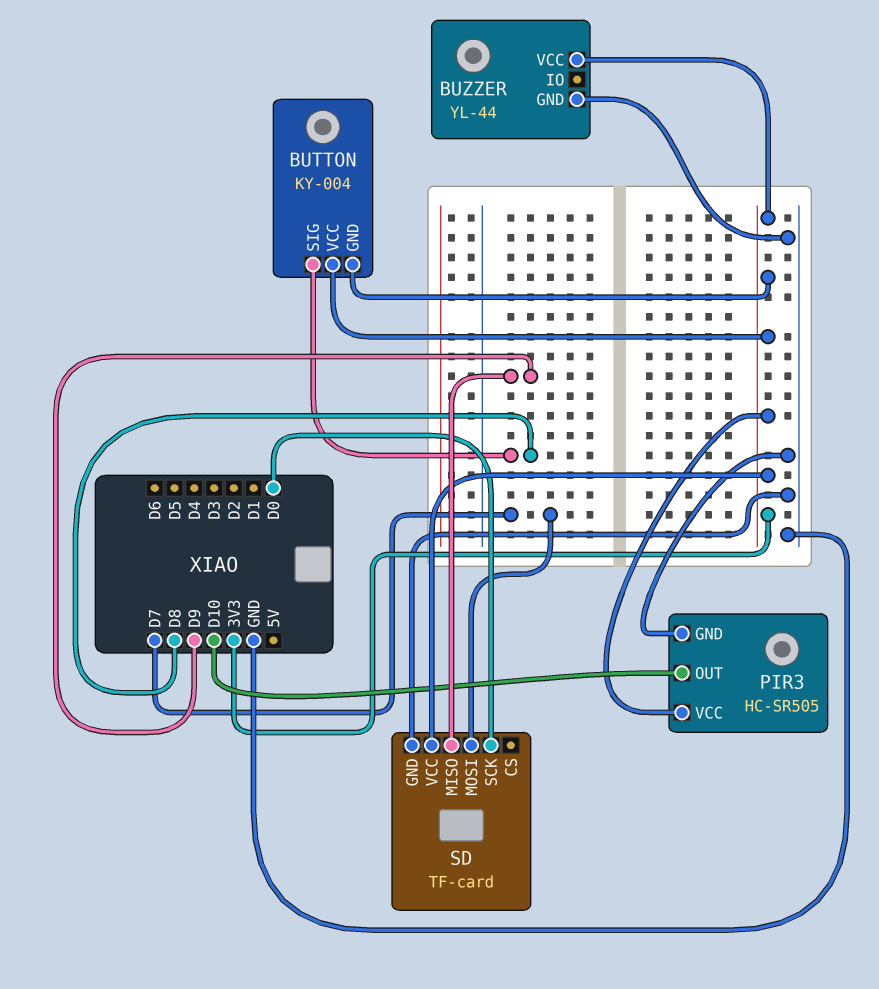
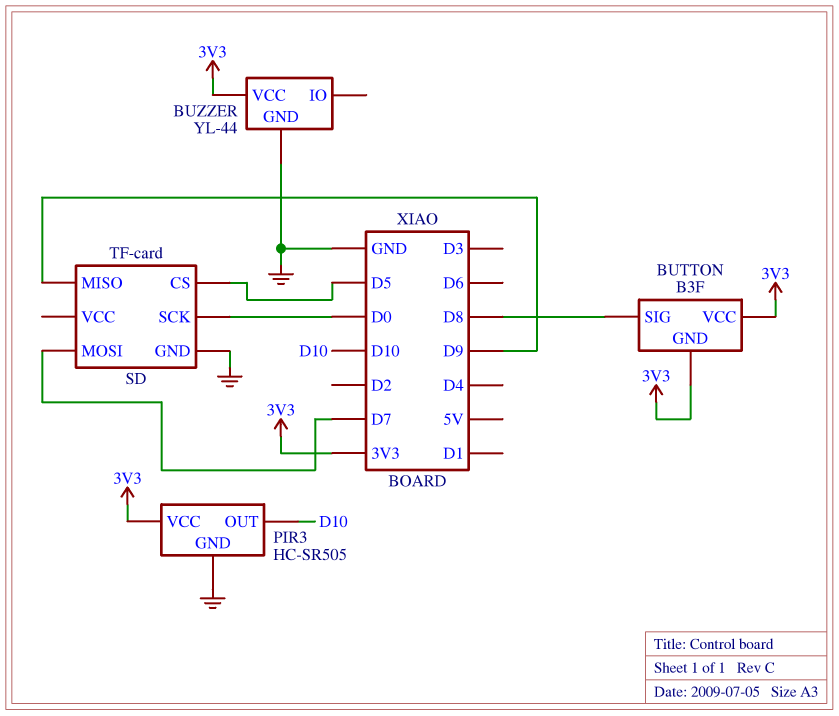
BUTTON: KY-004 -> B3F
SD pin CS: none -> D5
SD pin VCC: 3V3 -> none

